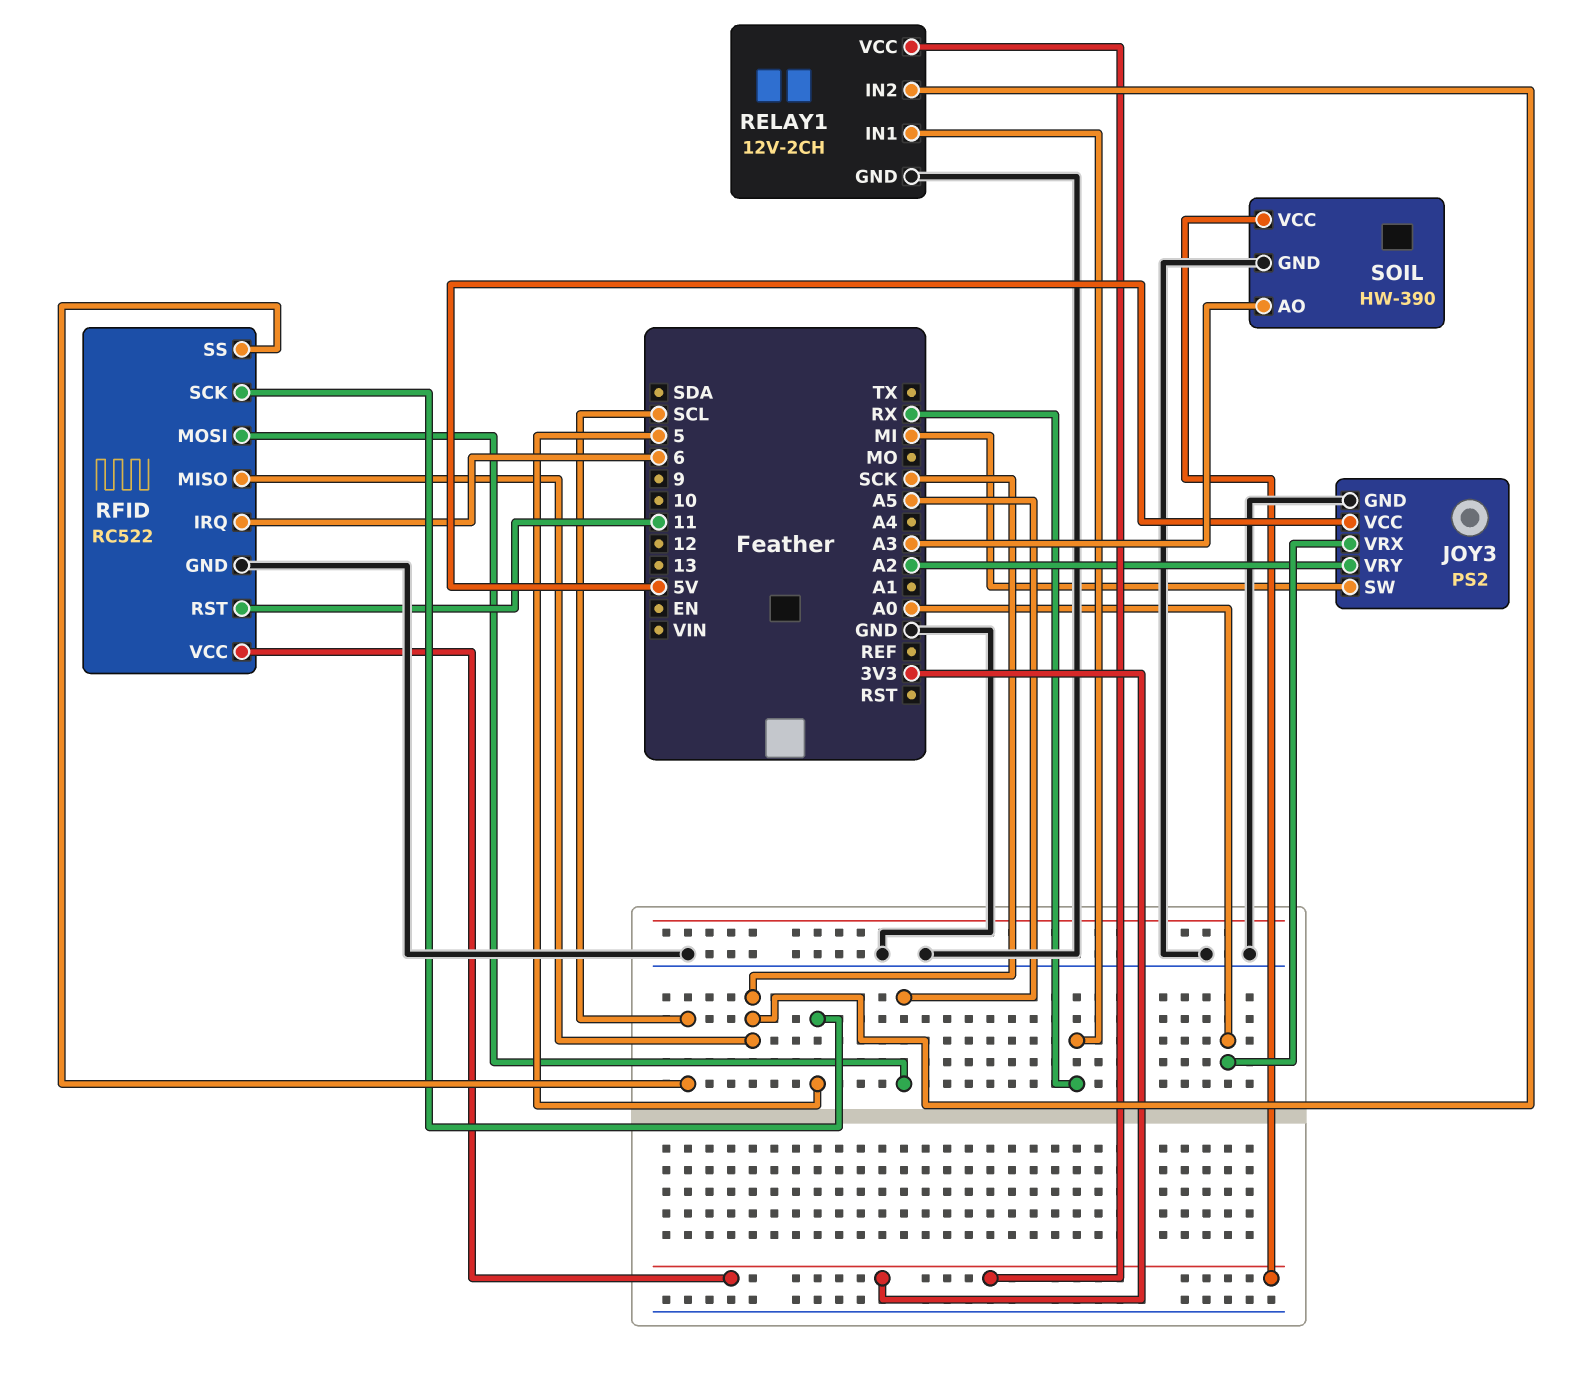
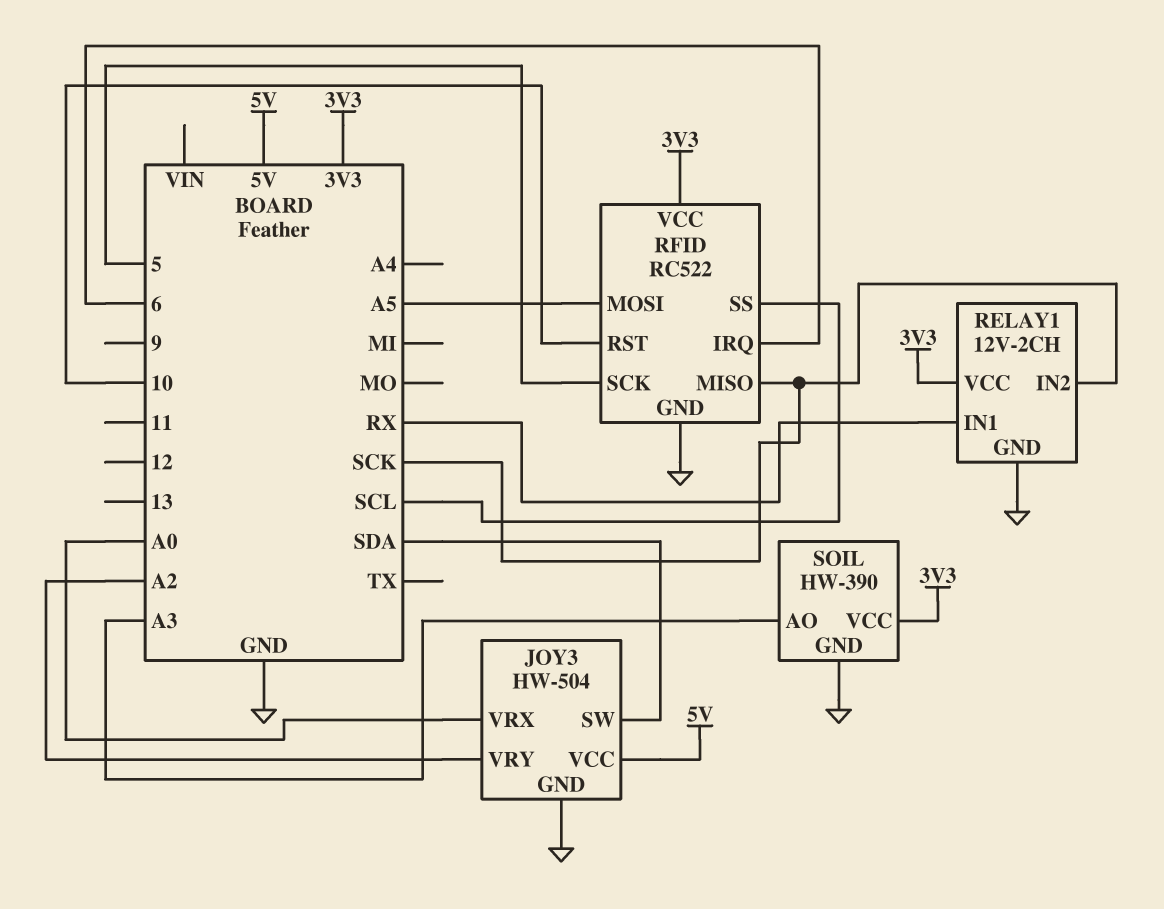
JOY3: PS2 -> HW-504
JOY3 pin SW: MI -> SDA
RFID pin RST: 11 -> 10

